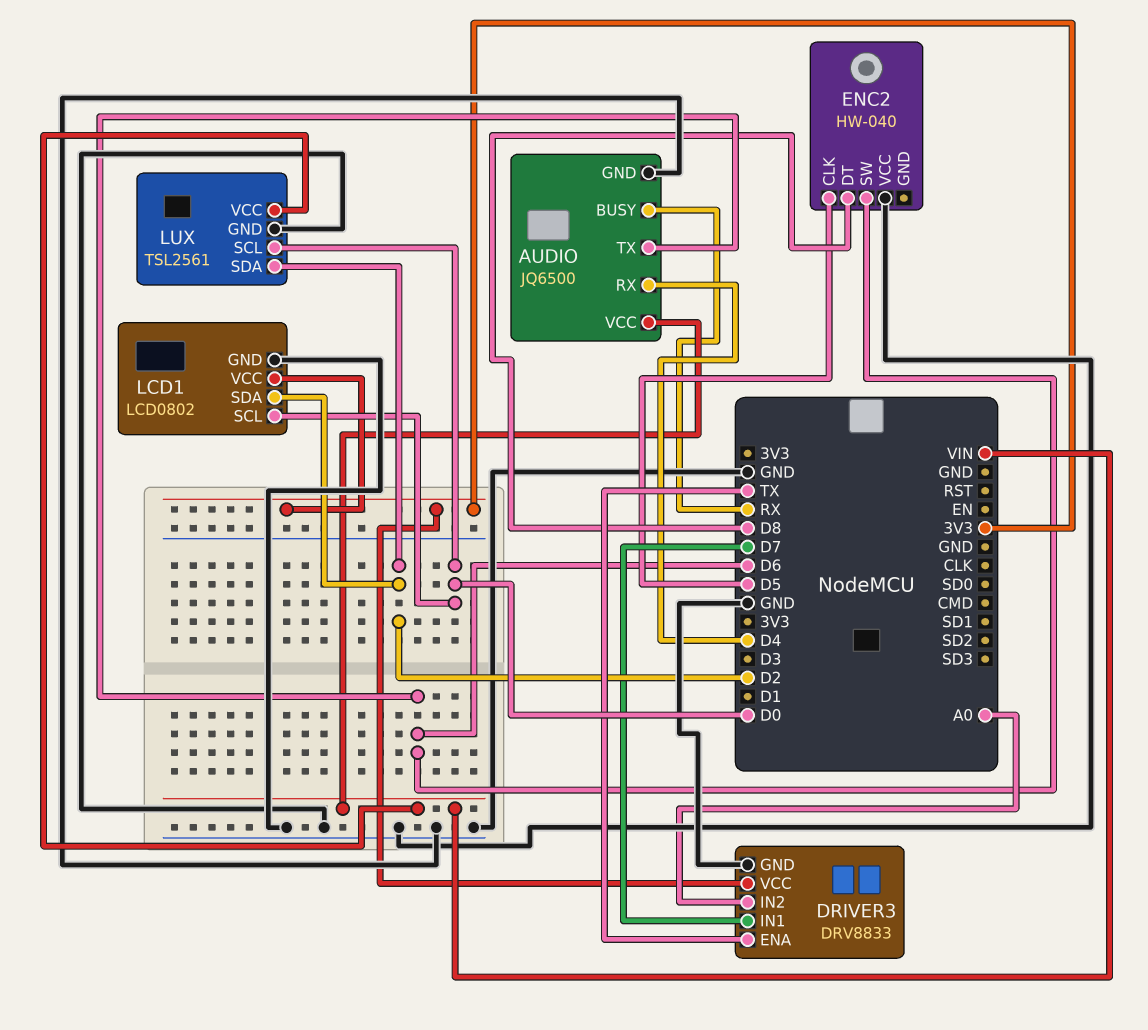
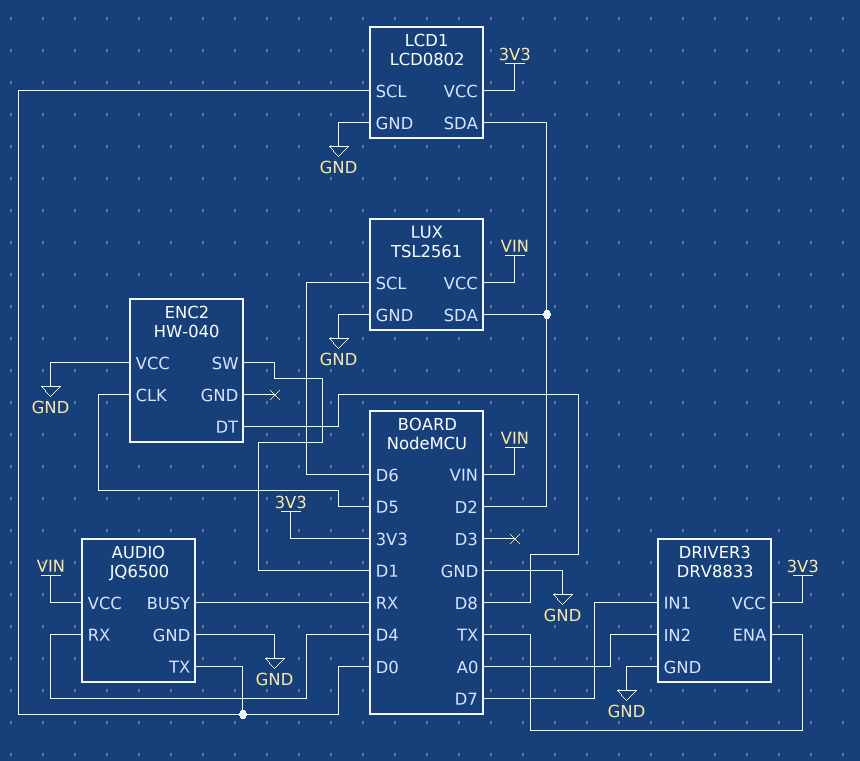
AUDIO pin TX: D6 -> D0
ENC2 pin SW: D6 -> D1
LUX pin SCL: D0 -> D6

